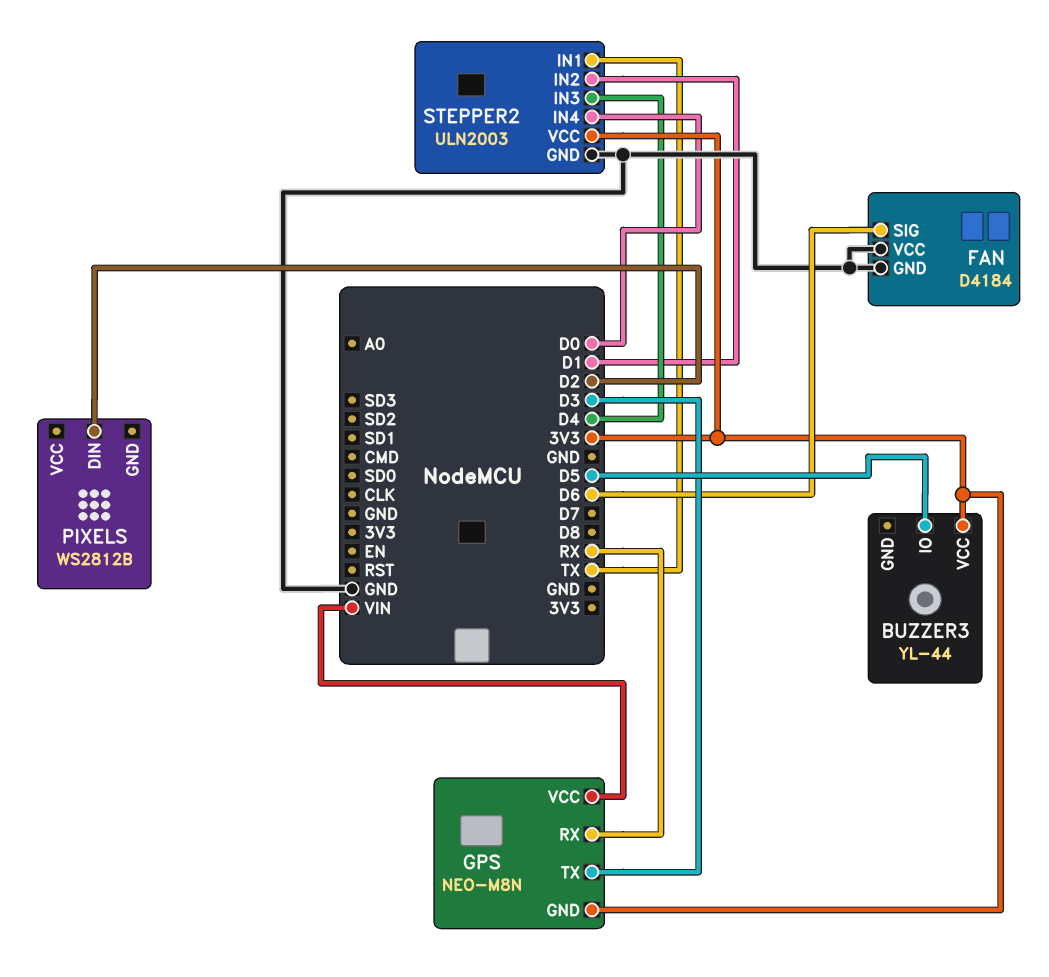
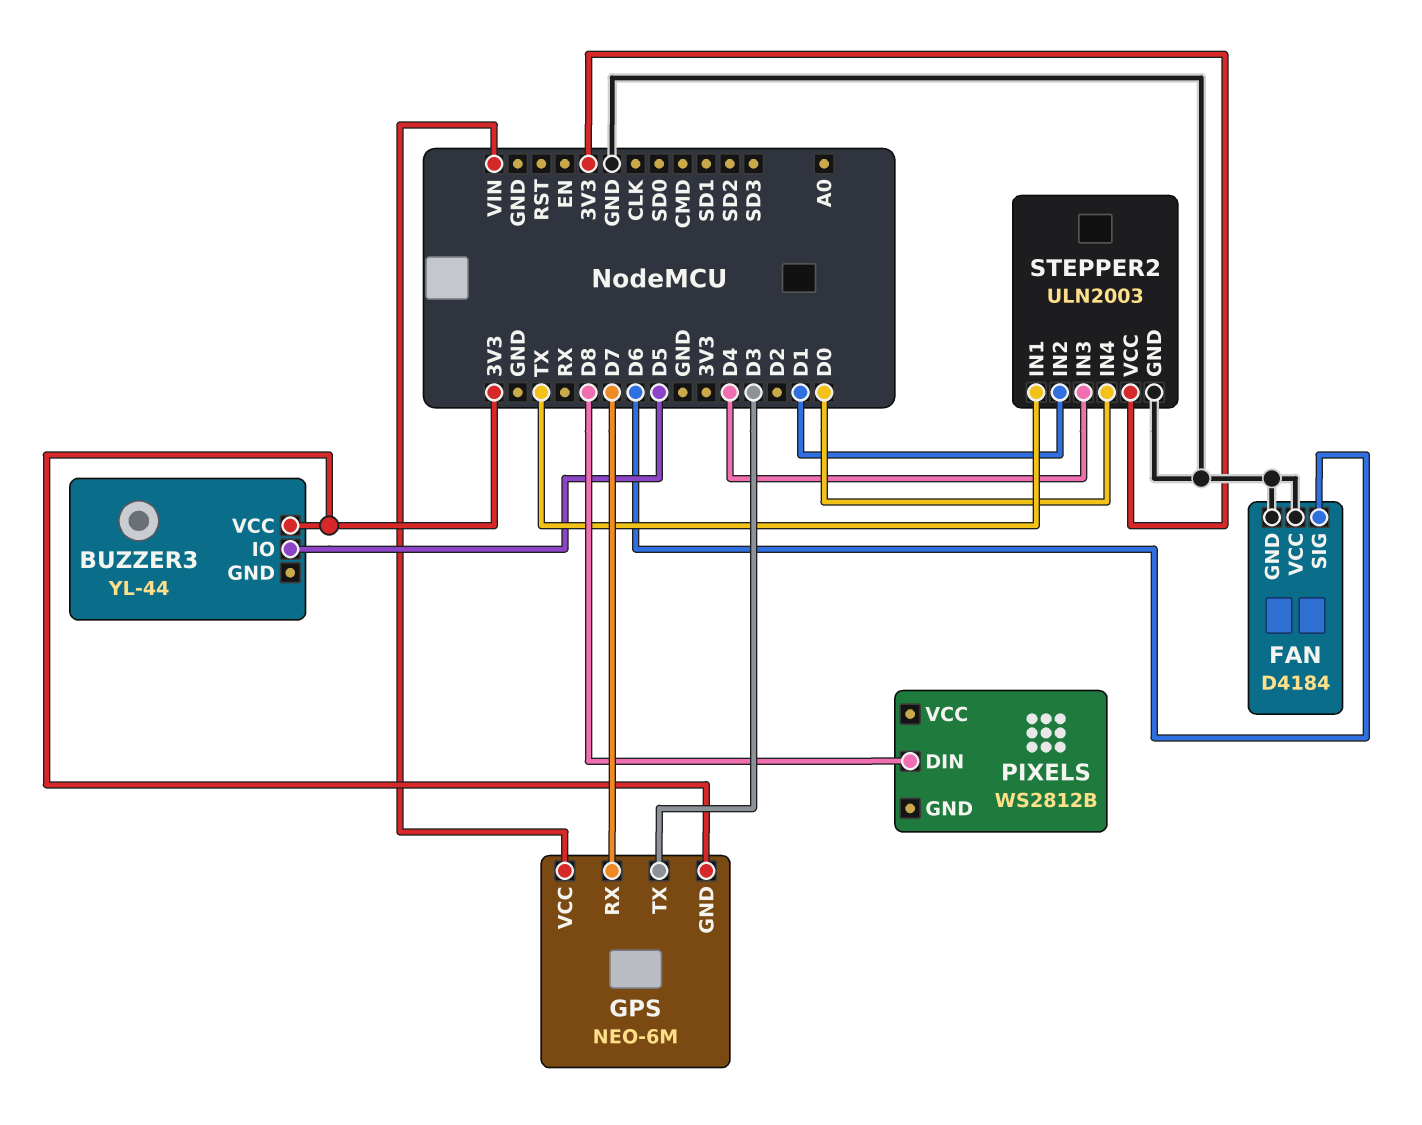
GPS: NEO-M8N -> NEO-6M
GPS pin RX: RX -> D7
PIXELS pin DIN: D2 -> D8

